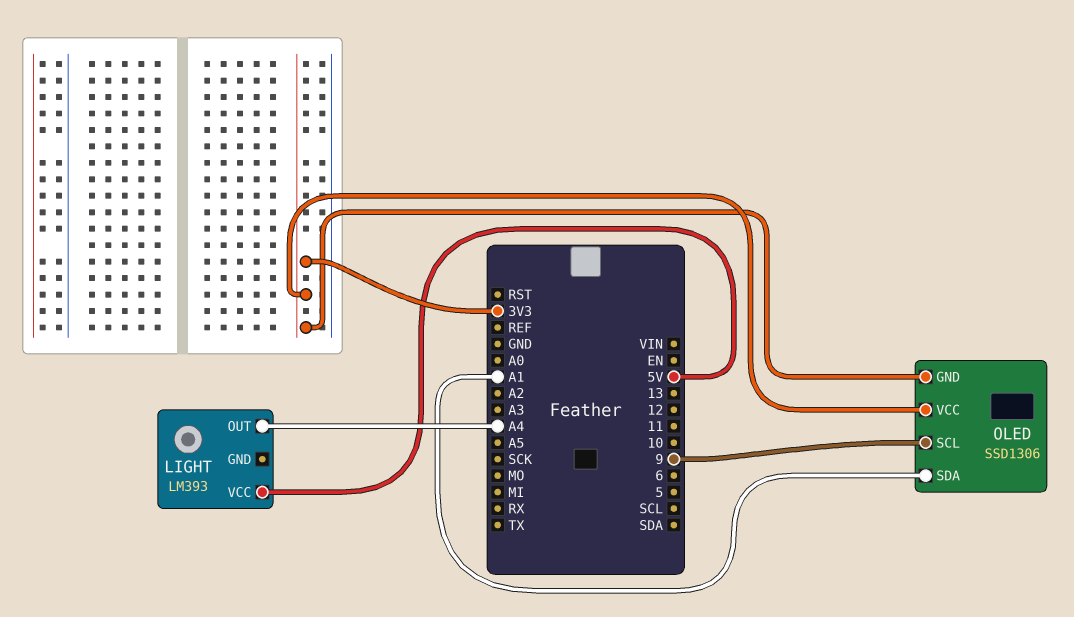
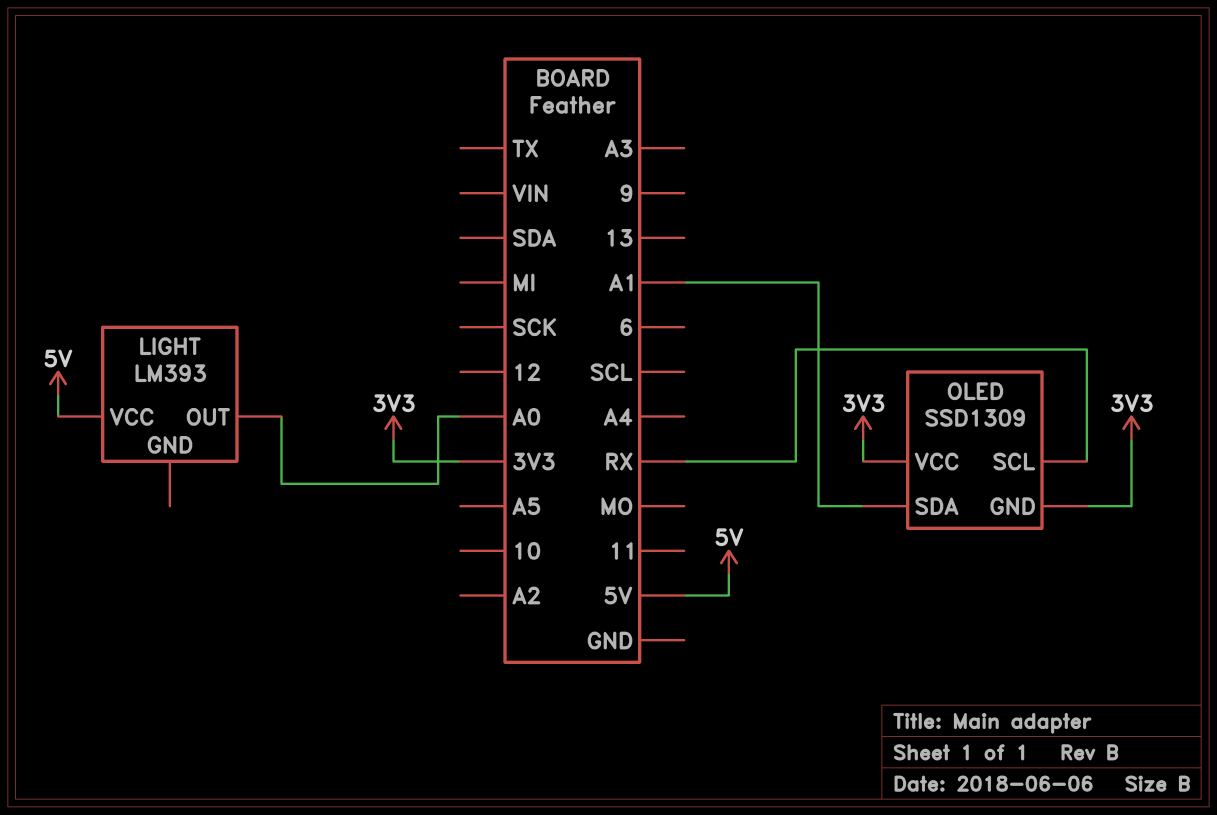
LIGHT pin OUT: A4 -> A0
OLED: SSD1306 -> SSD1309
OLED pin SCL: 9 -> RX

